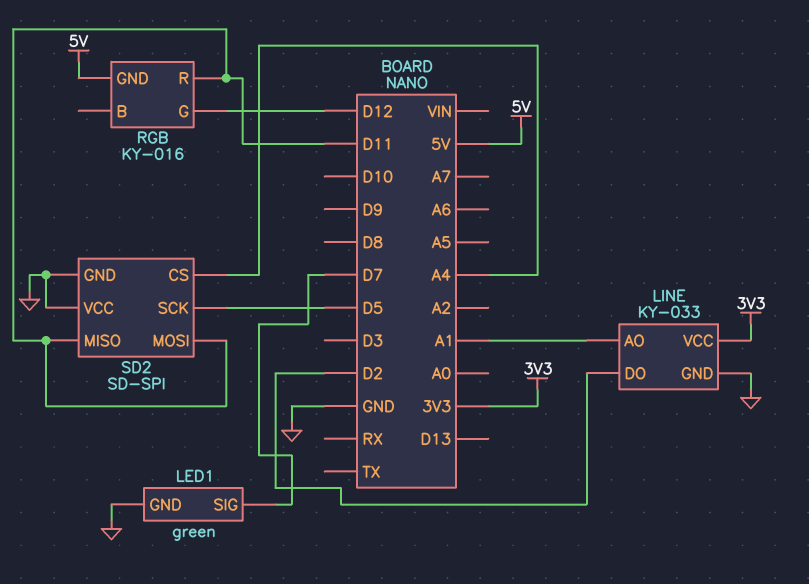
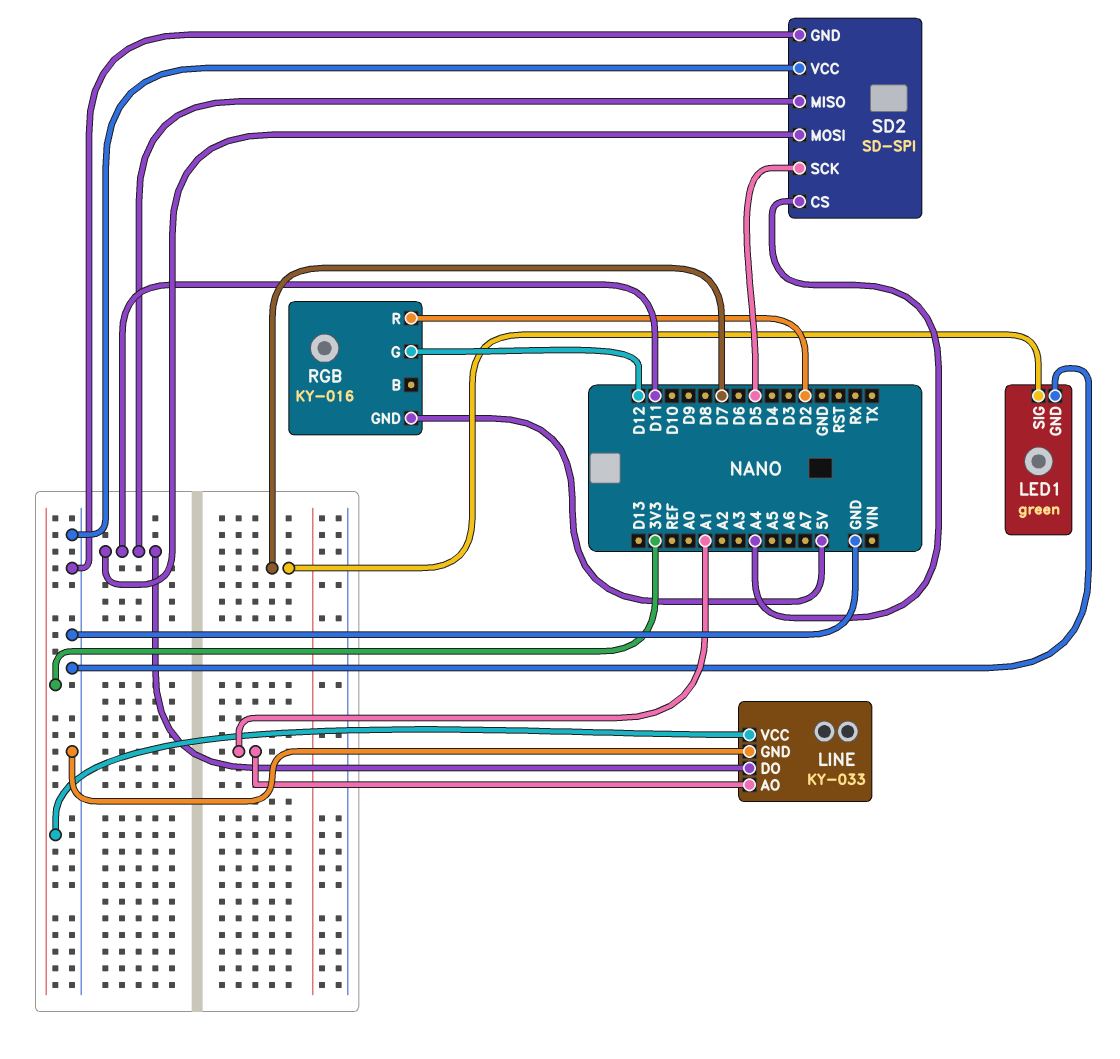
LINE pin DO: D2 -> D11
RGB pin R: D11 -> D2

